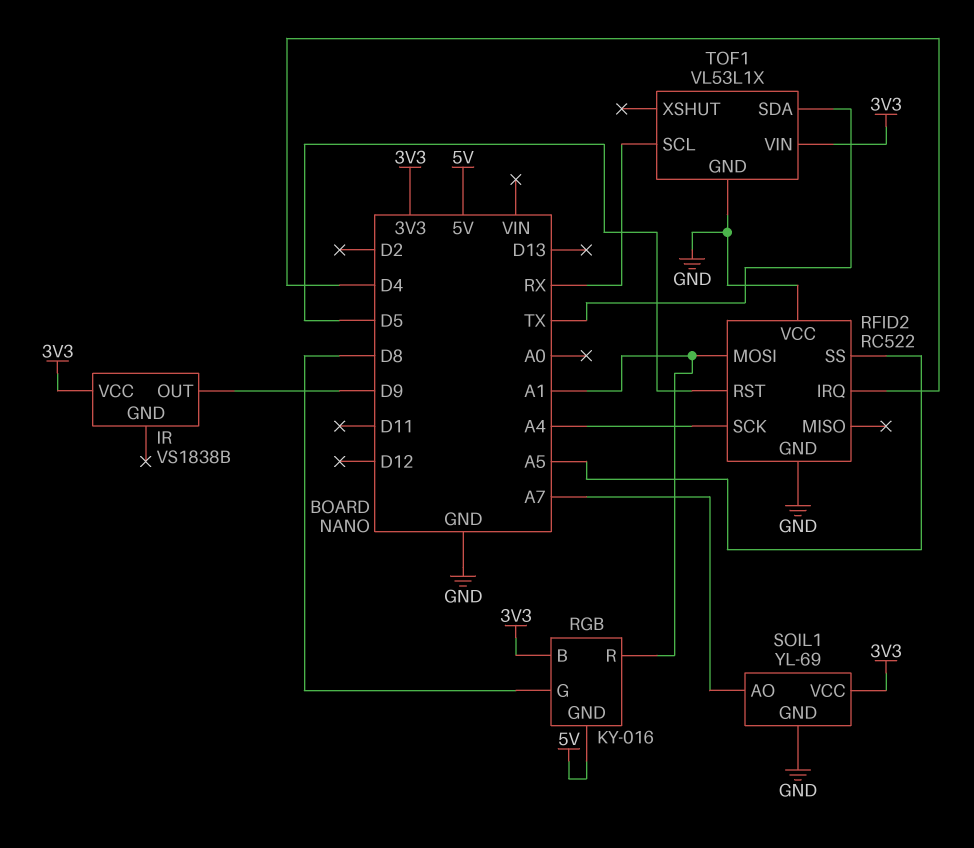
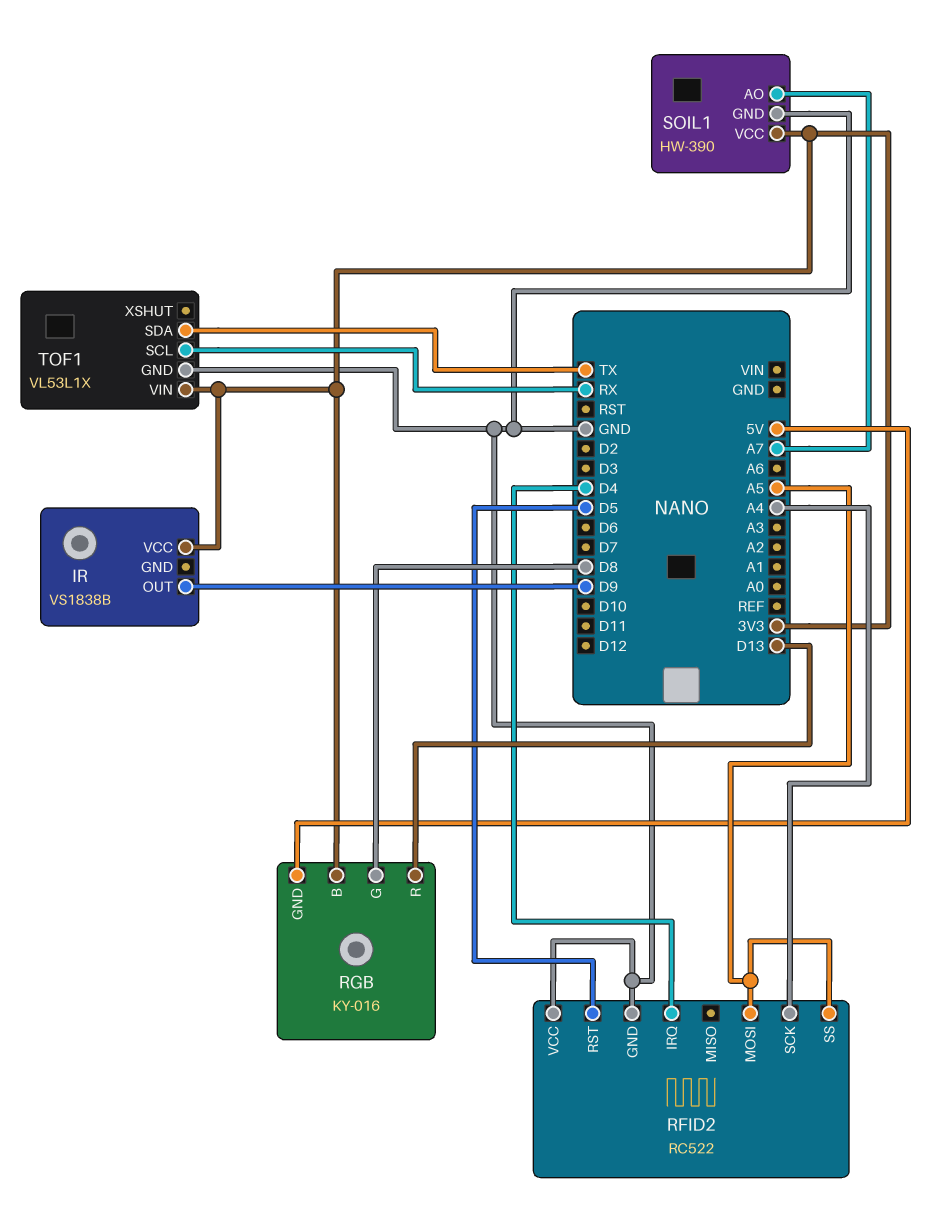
RFID2 pin MOSI: A1 -> A5
RGB pin R: A1 -> D13
SOIL1: YL-69 -> HW-390

